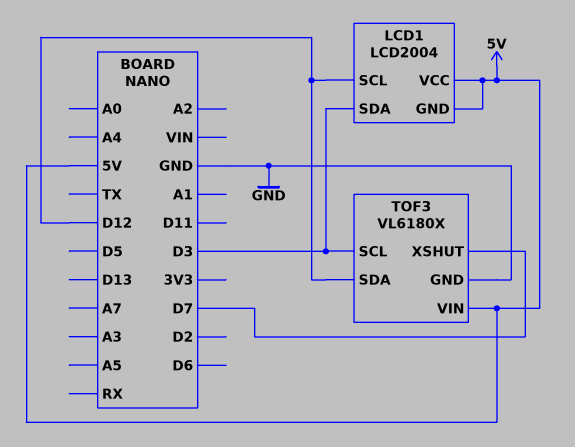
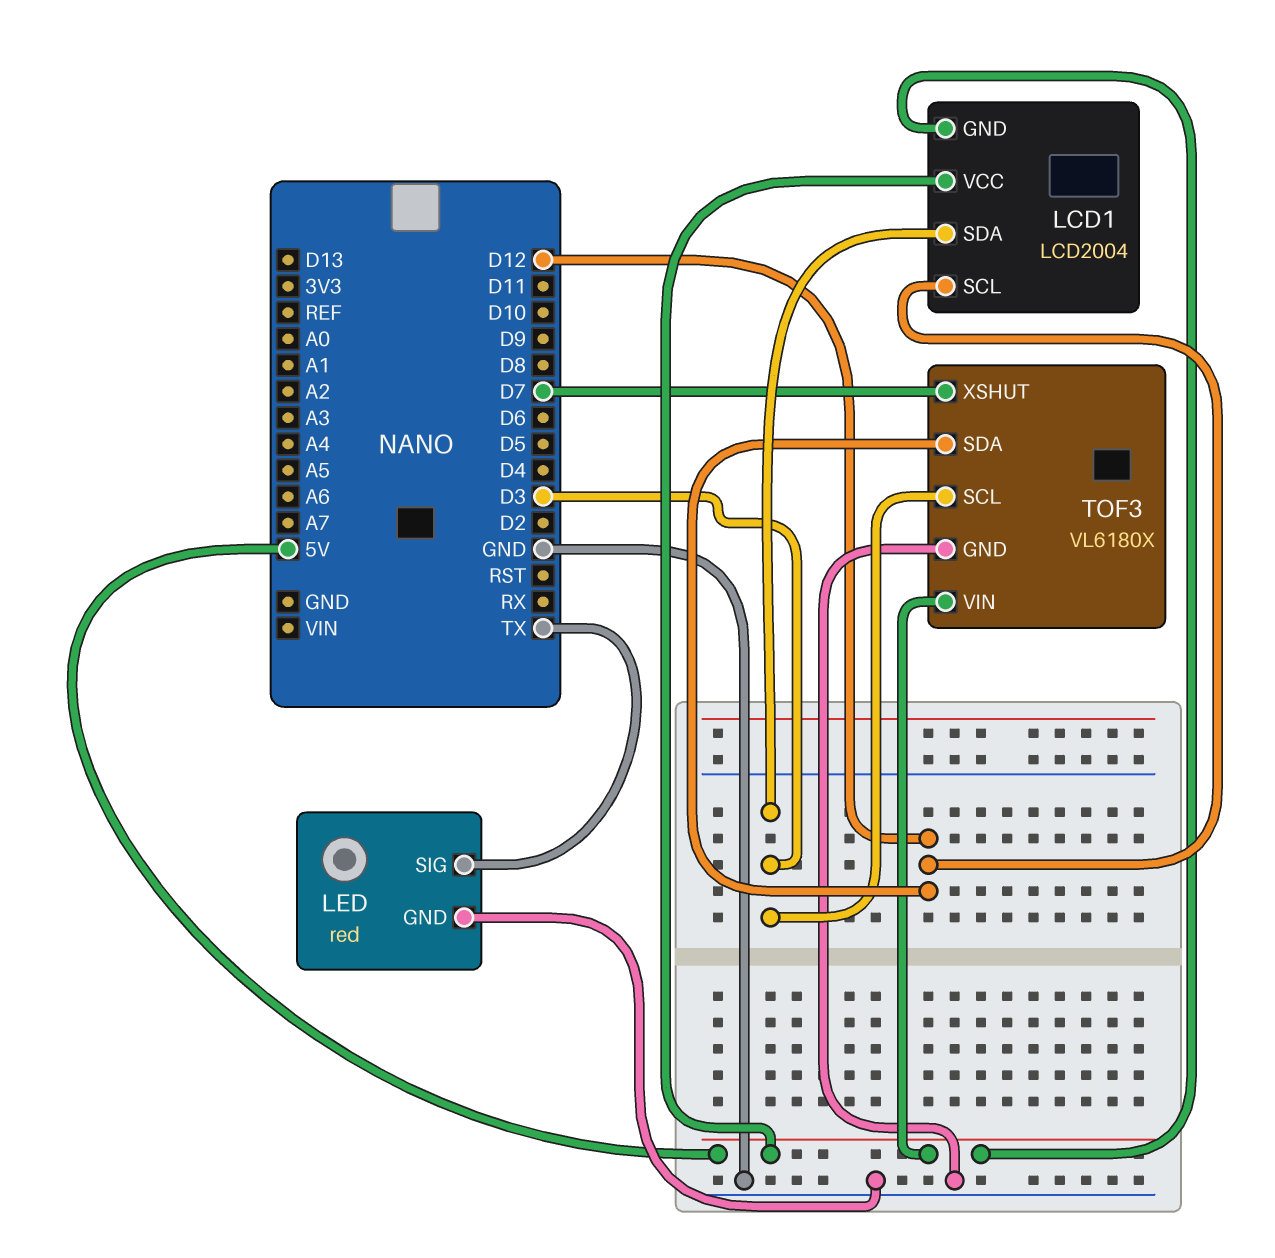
LED: none -> red
LED pin GND: none -> GND
LED pin SIG: none -> TX

